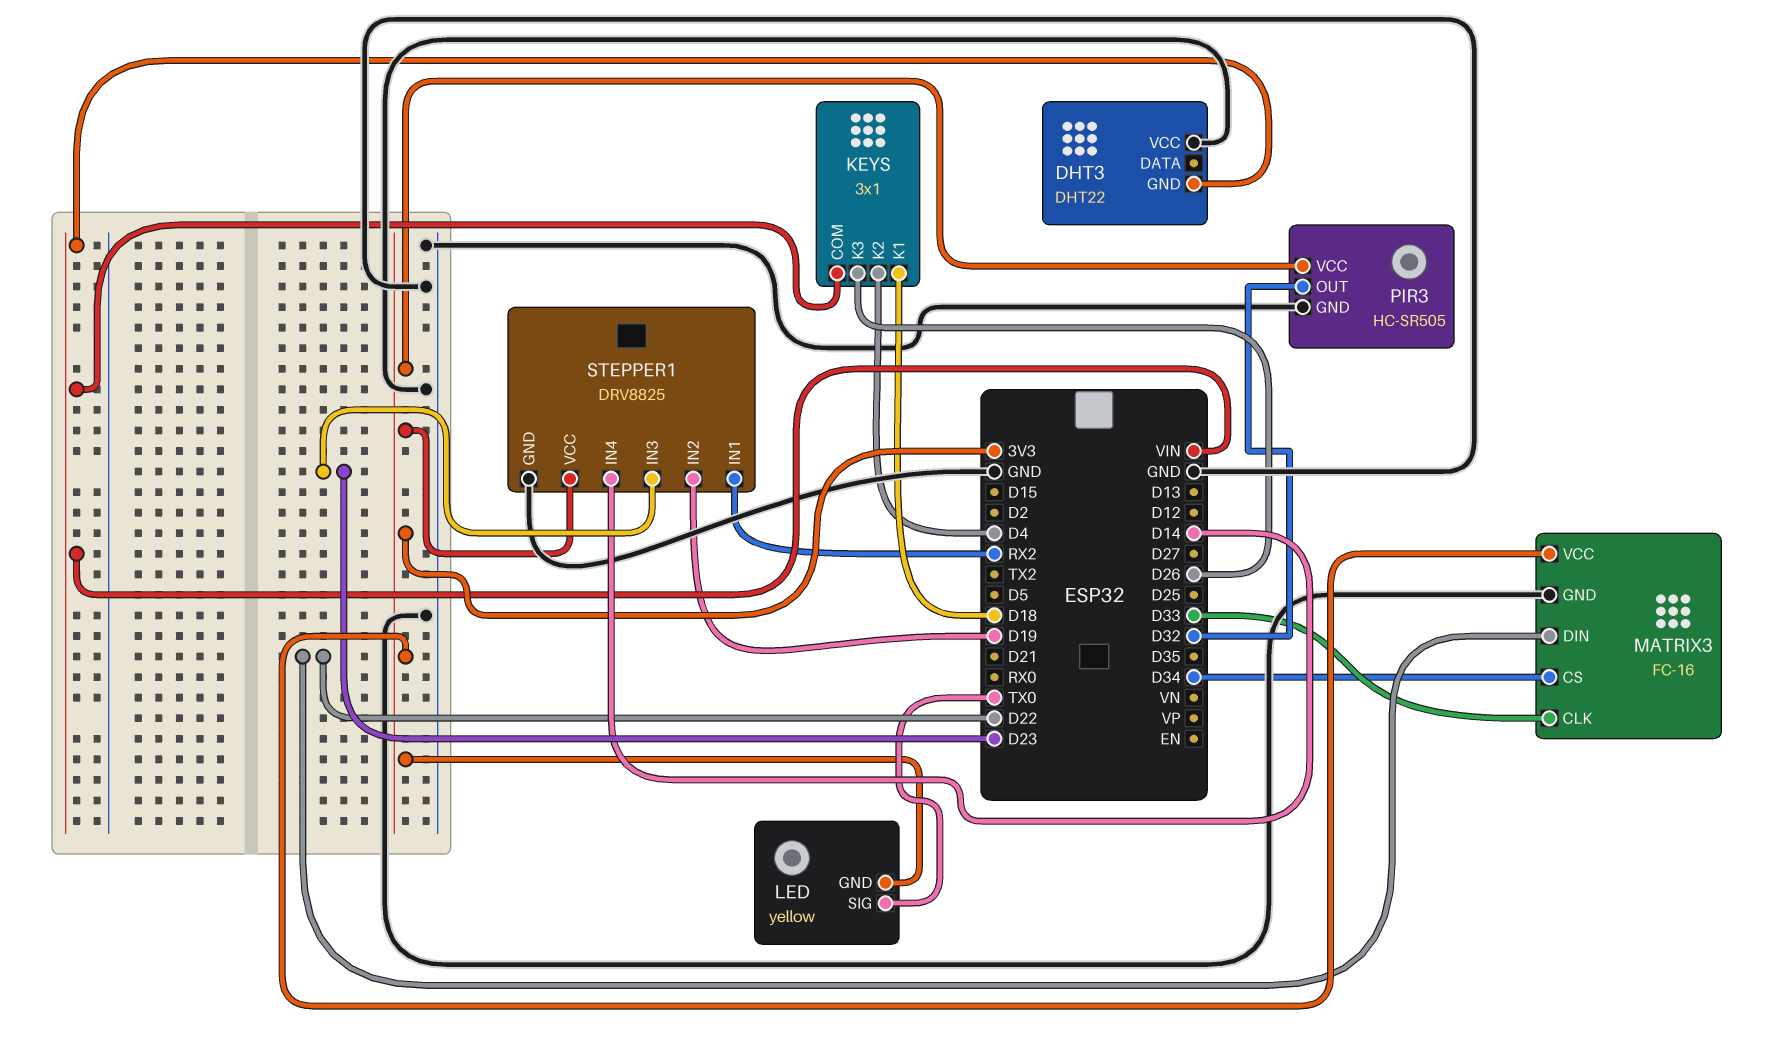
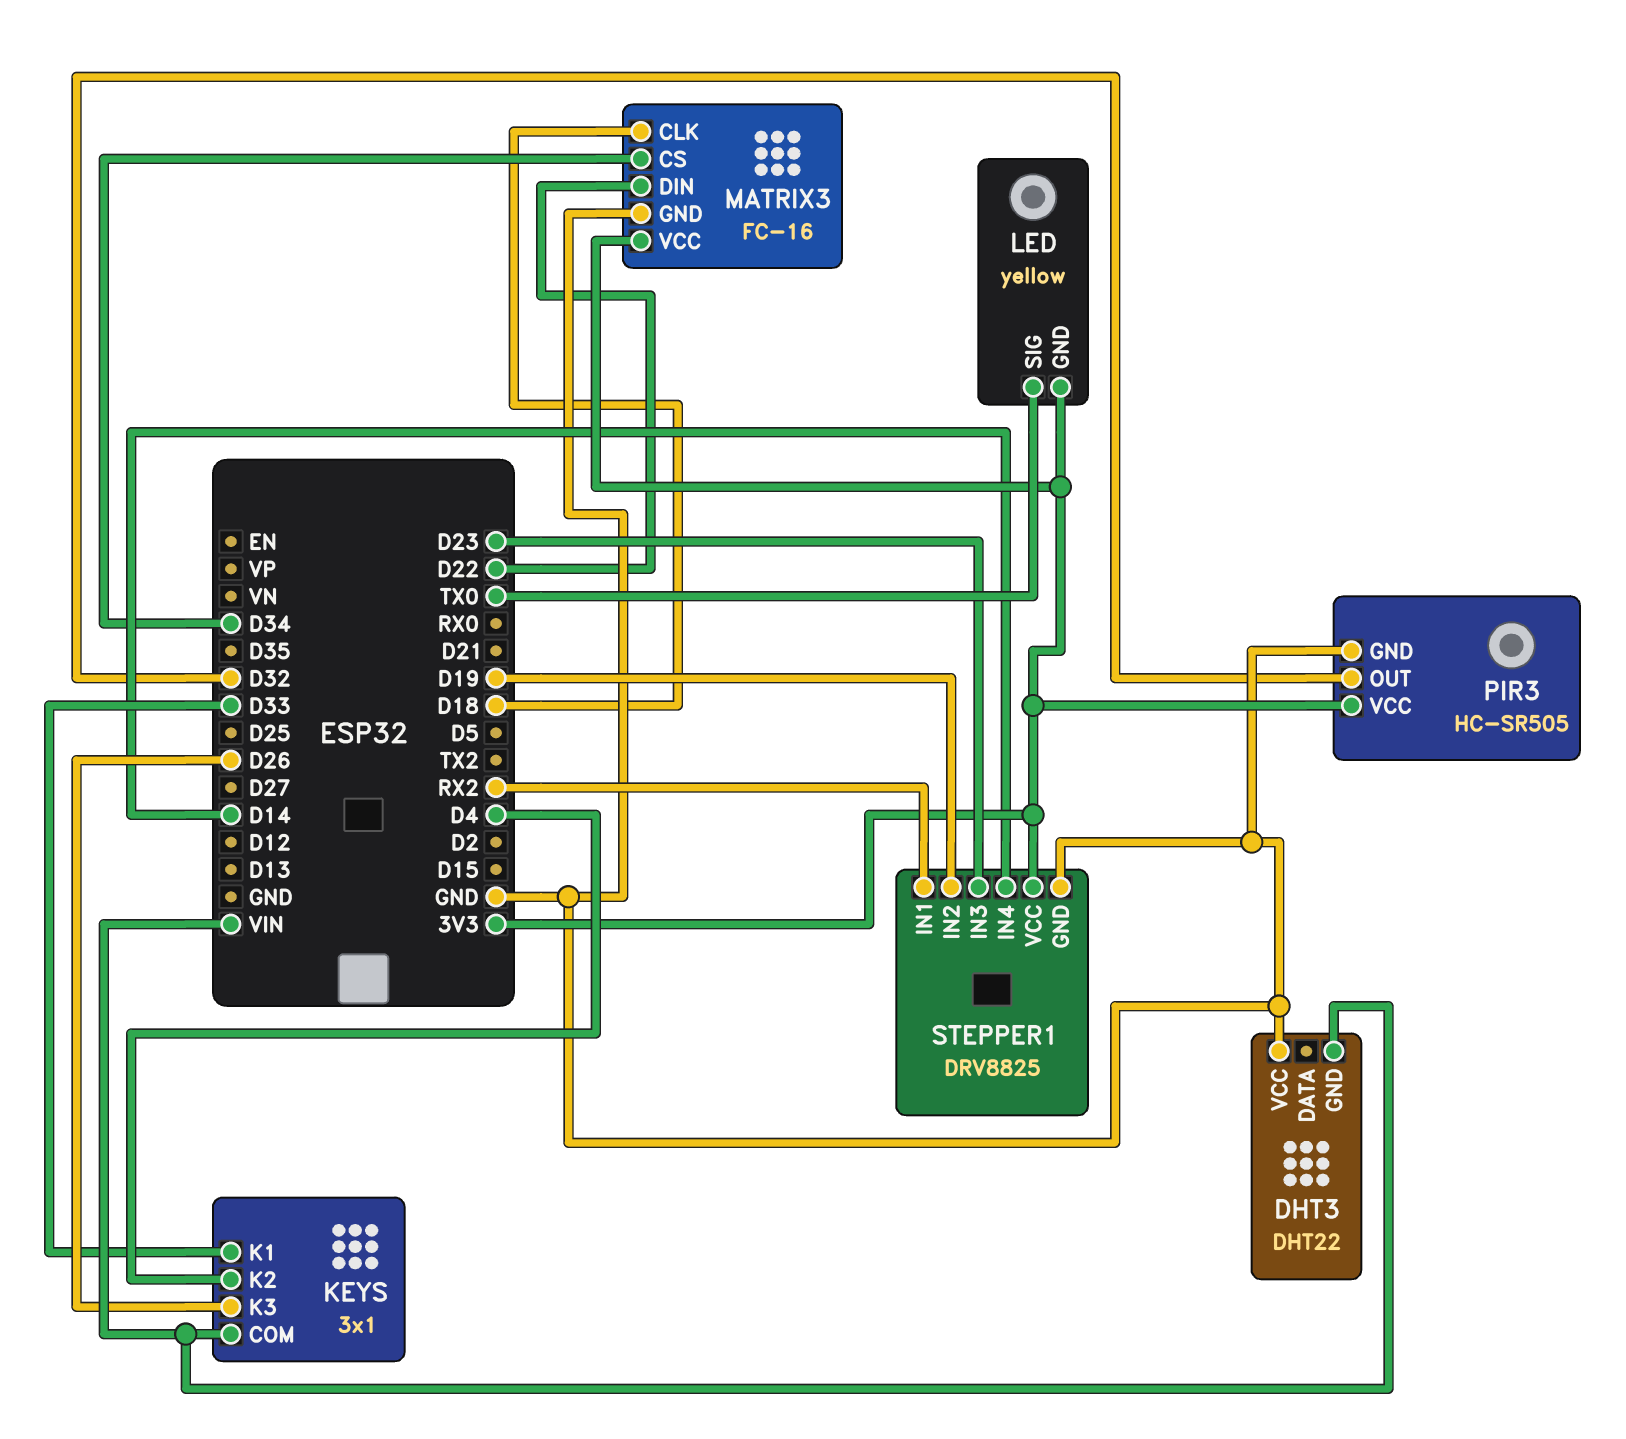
KEYS pin K1: D18 -> D33
MATRIX3 pin CLK: D33 -> D18

